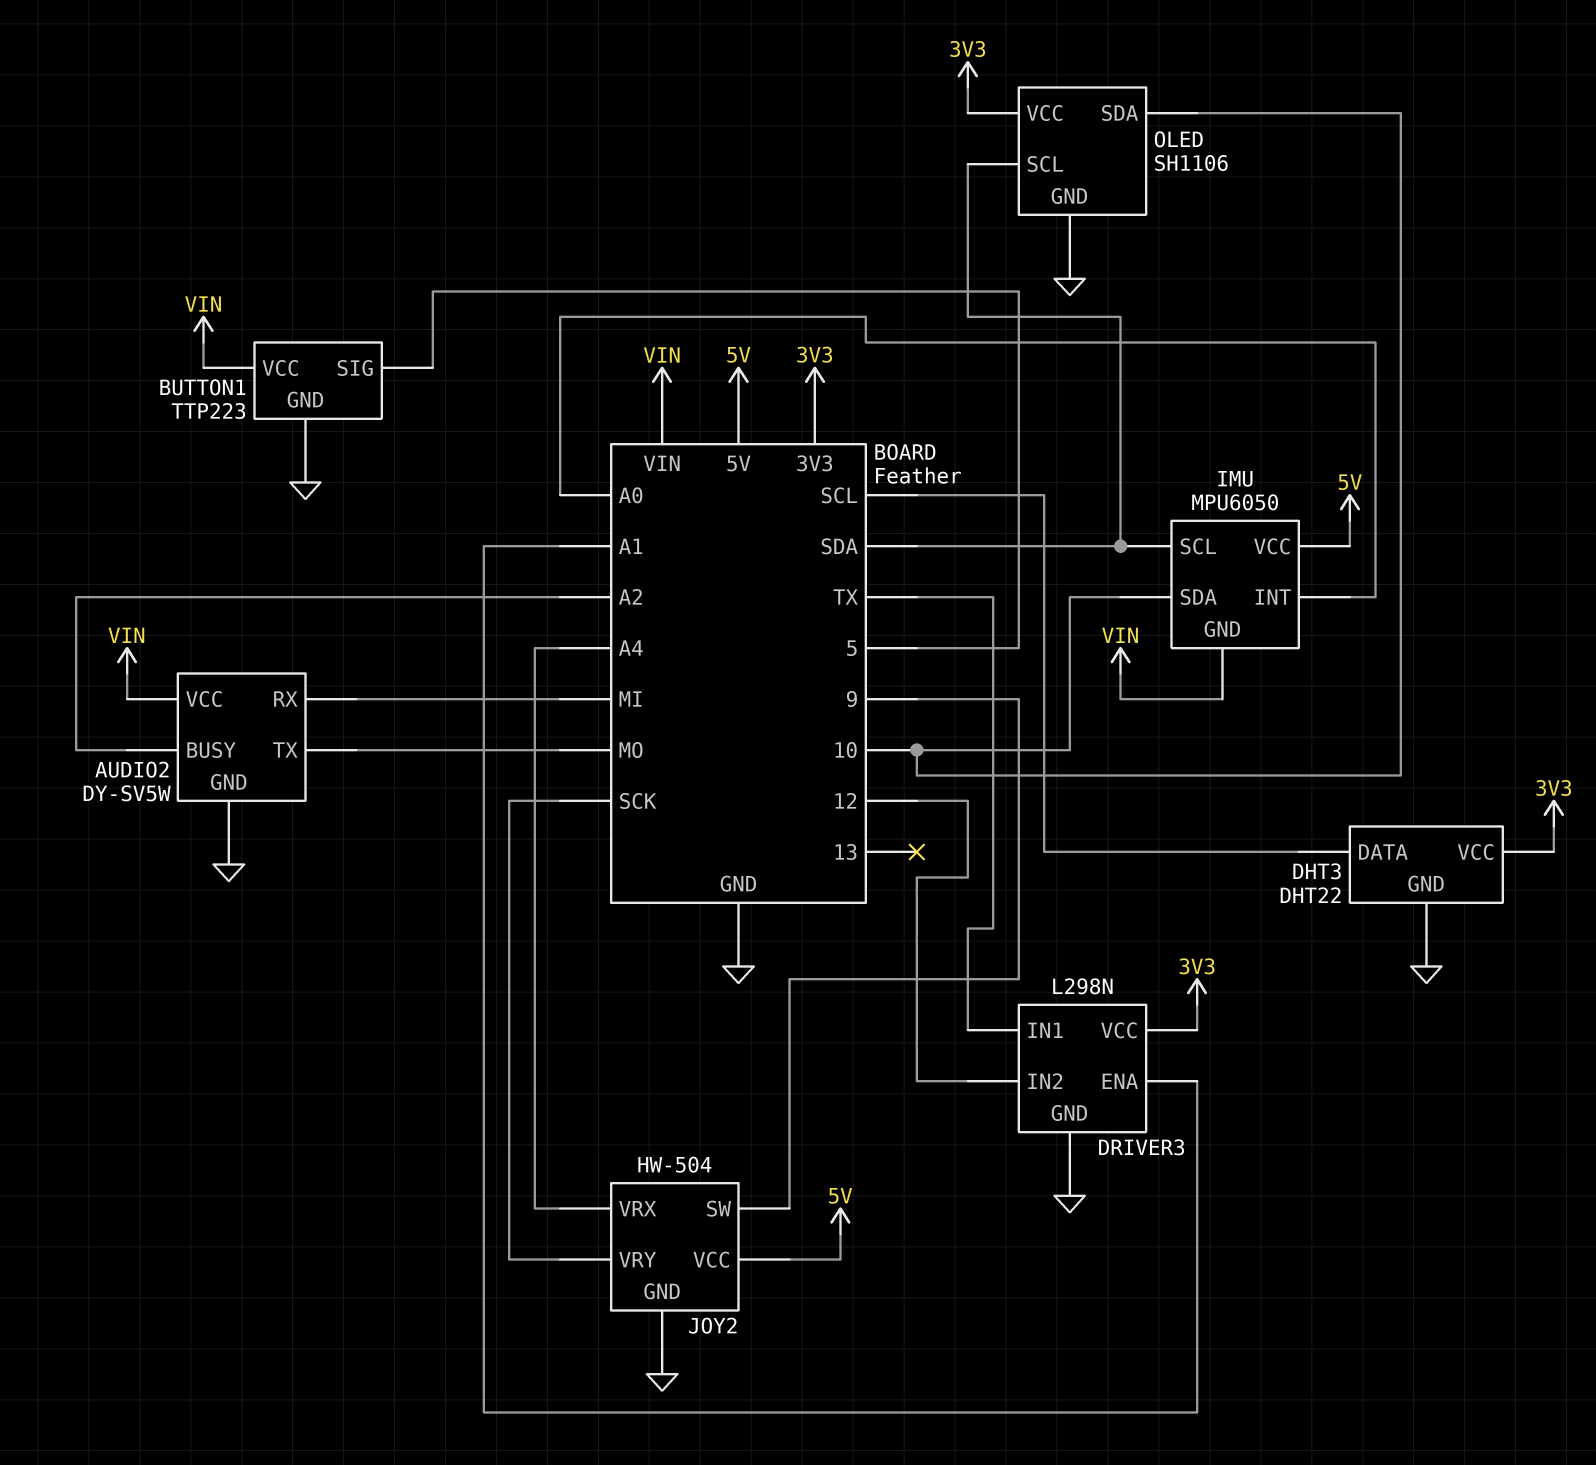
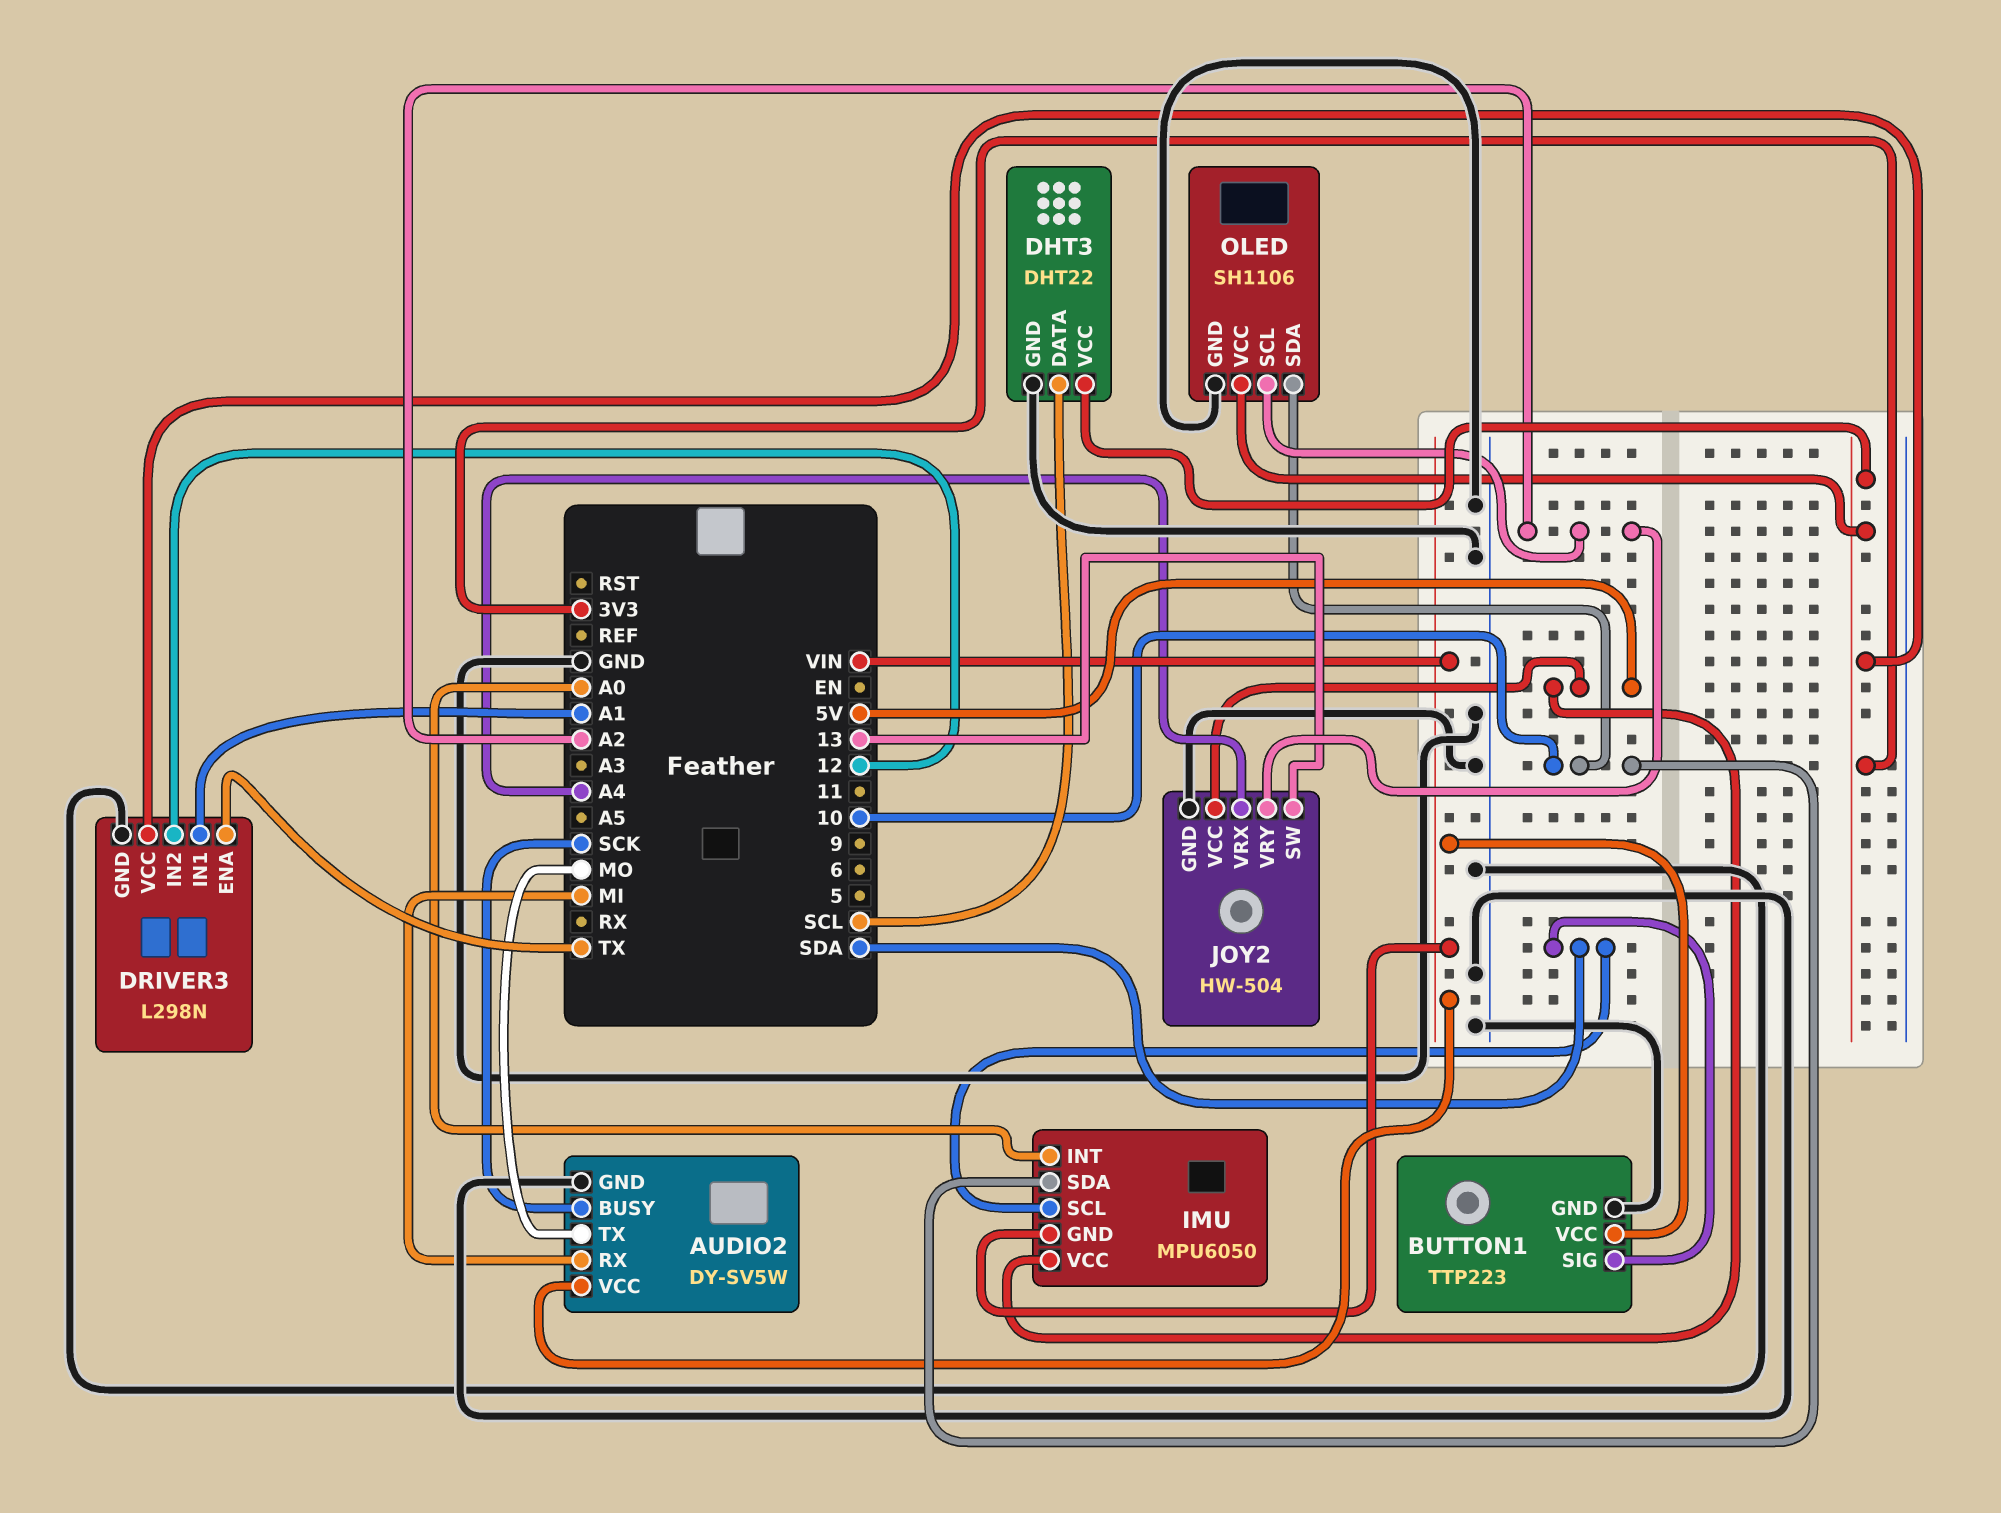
AUDIO2 pin BUSY: A2 -> SCK
BUTTON1 pin SIG: 5 -> SDA
DRIVER3 pin ENA: A1 -> TX
DRIVER3 pin IN1: TX -> A1
JOY2 pin SW: 9 -> 13
JOY2 pin VRY: SCK -> A2
OLED pin SCL: SDA -> A2

